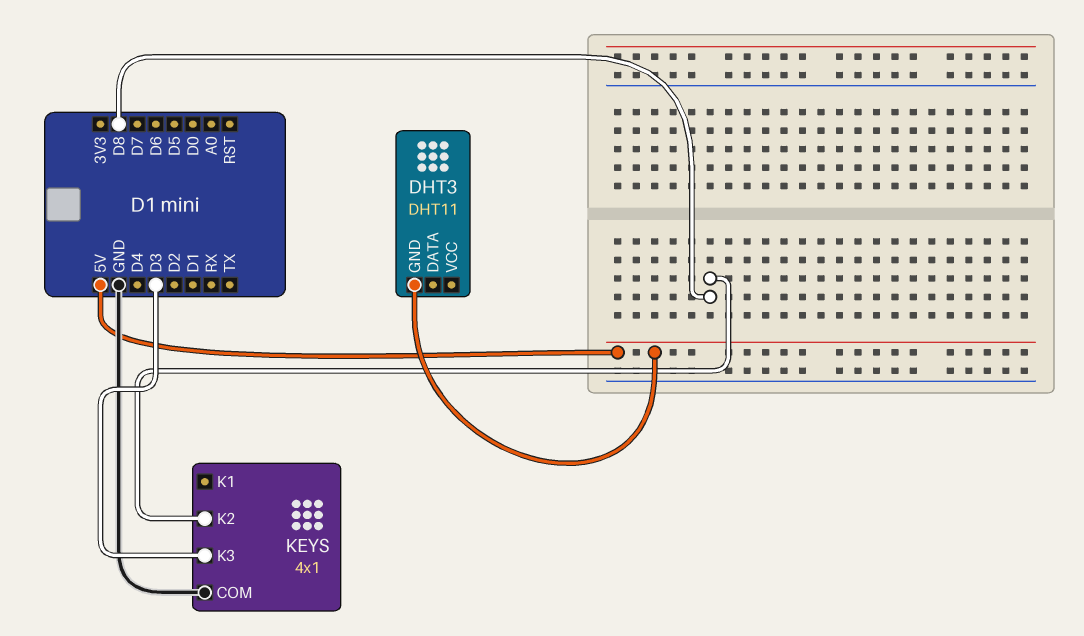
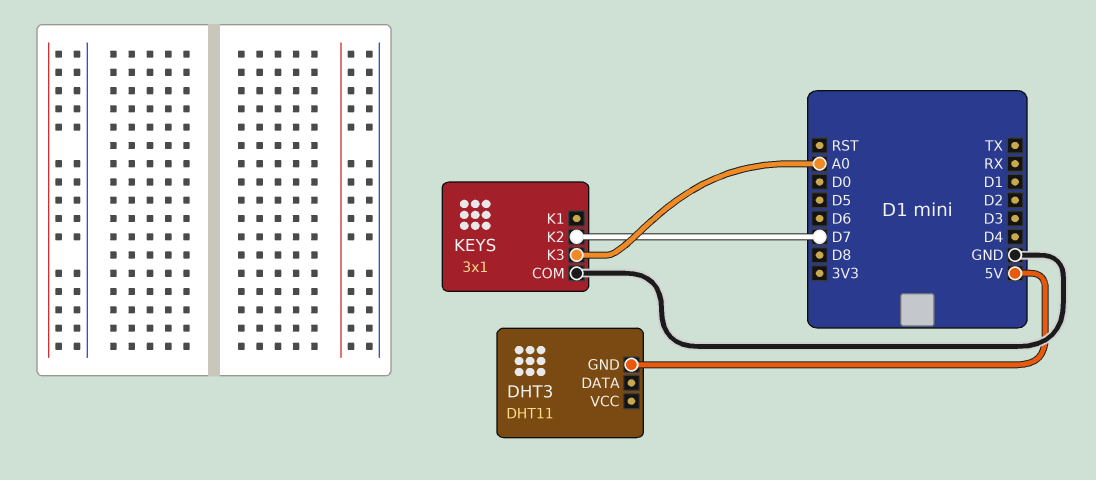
KEYS: 4x1 -> 3x1
KEYS pin K2: D8 -> D7
KEYS pin K3: D3 -> A0

